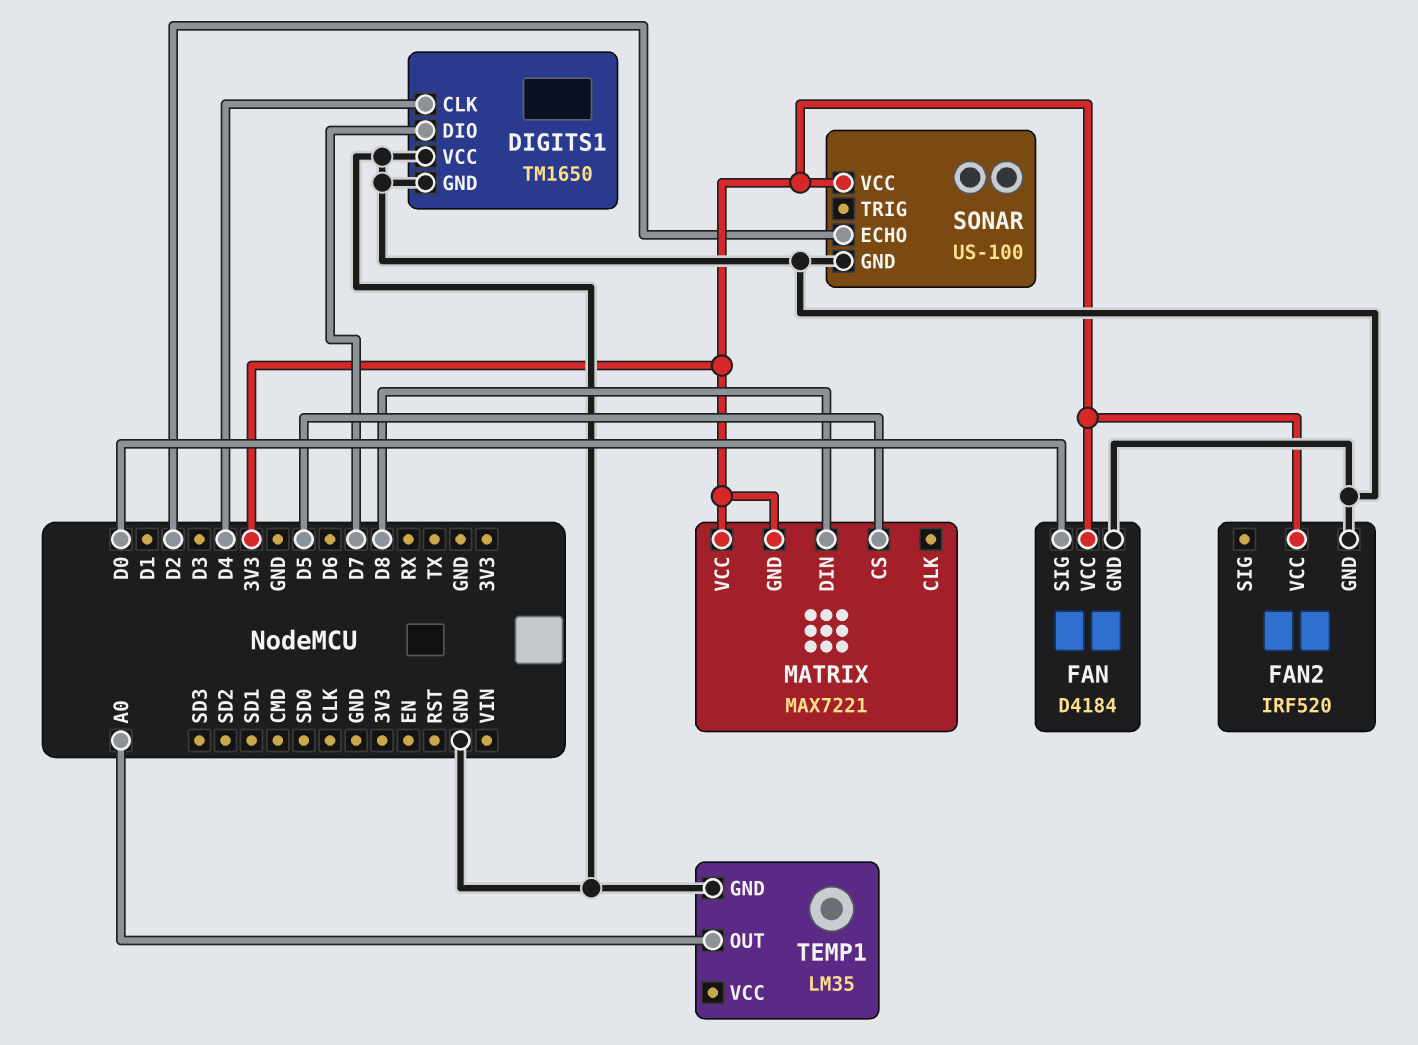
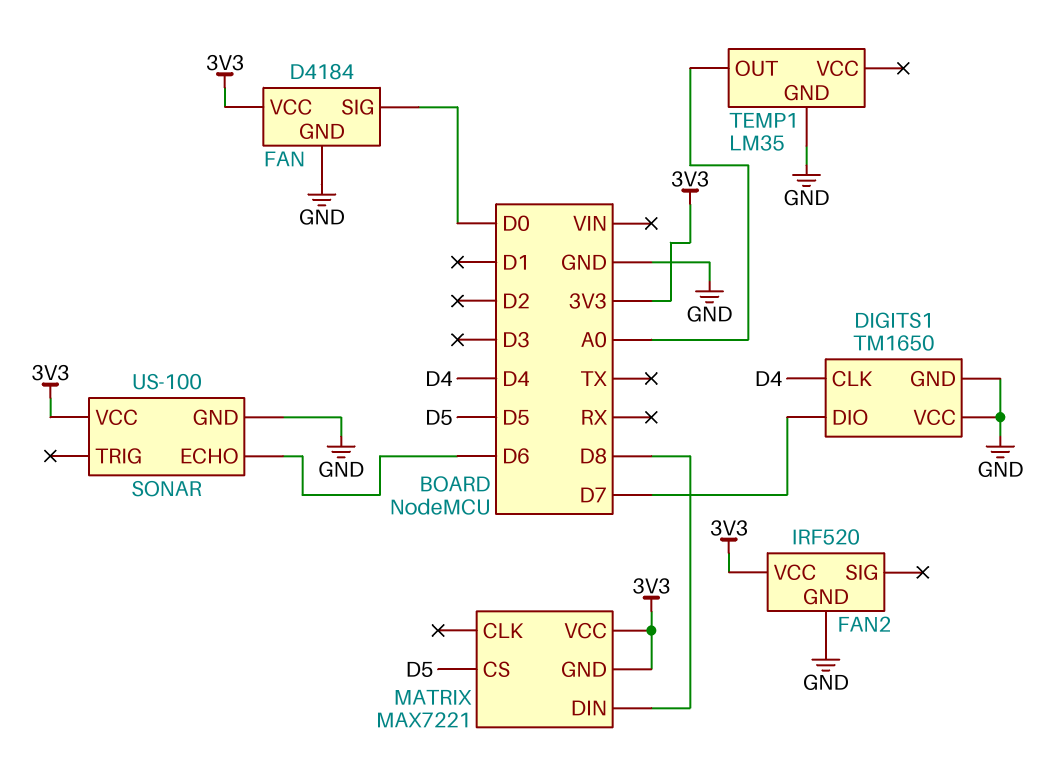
SONAR pin ECHO: D2 -> D6

